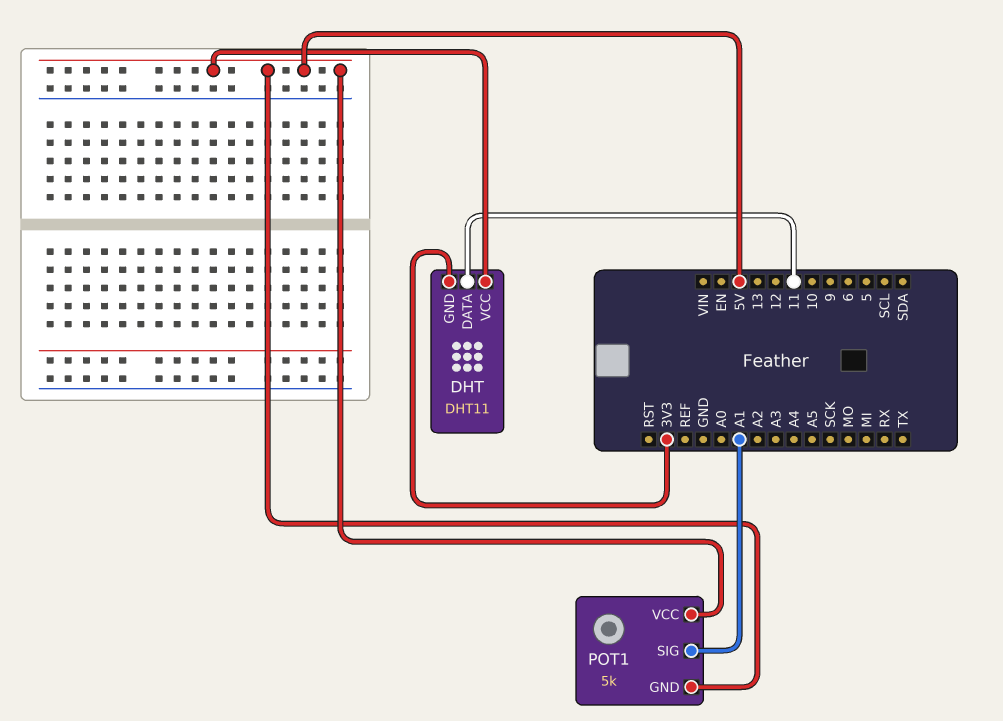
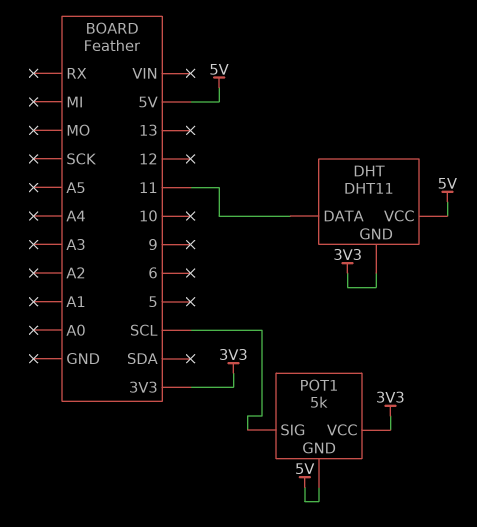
POT1 pin SIG: A1 -> SCL
POT1 pin VCC: 5V -> 3V3

